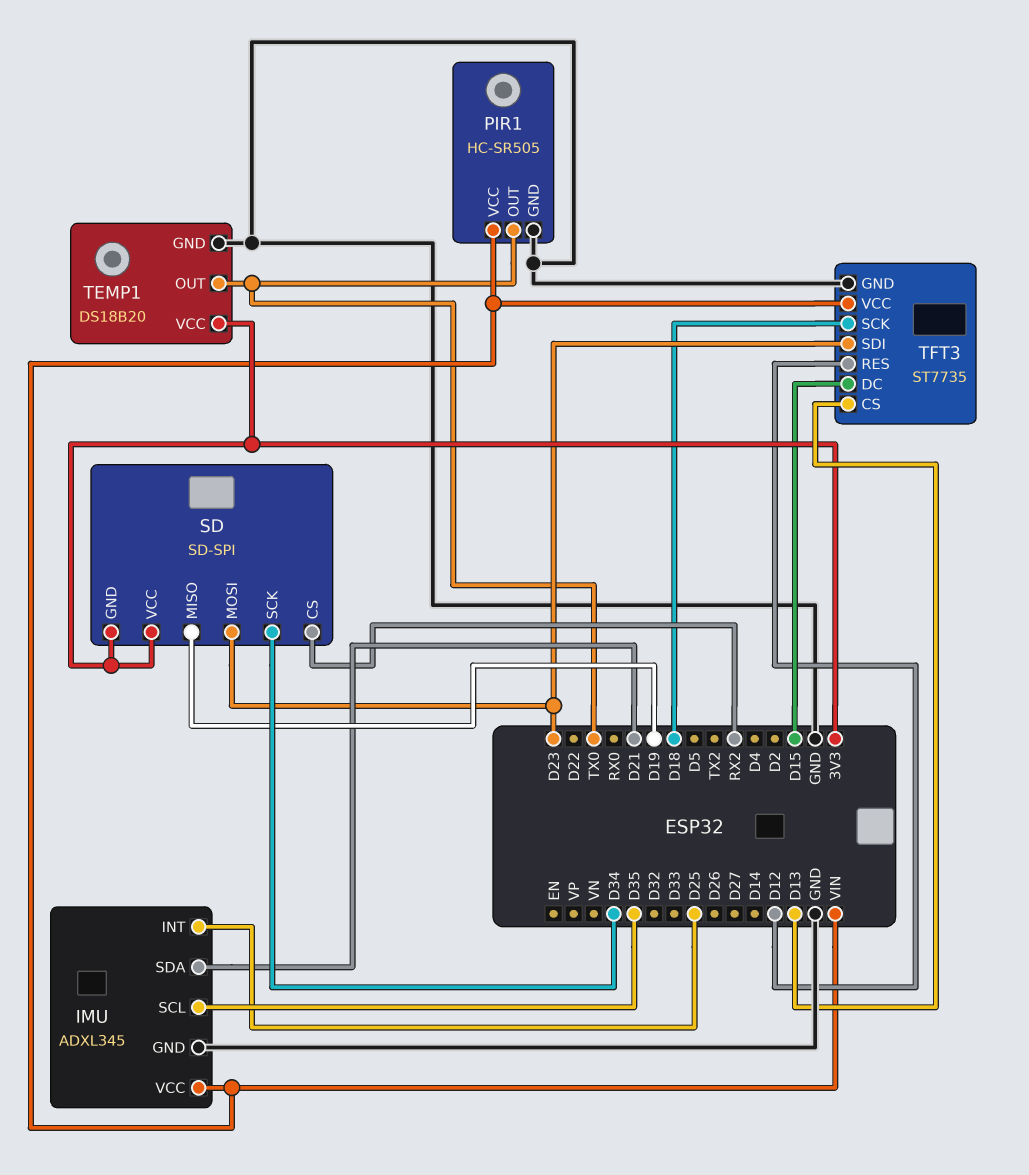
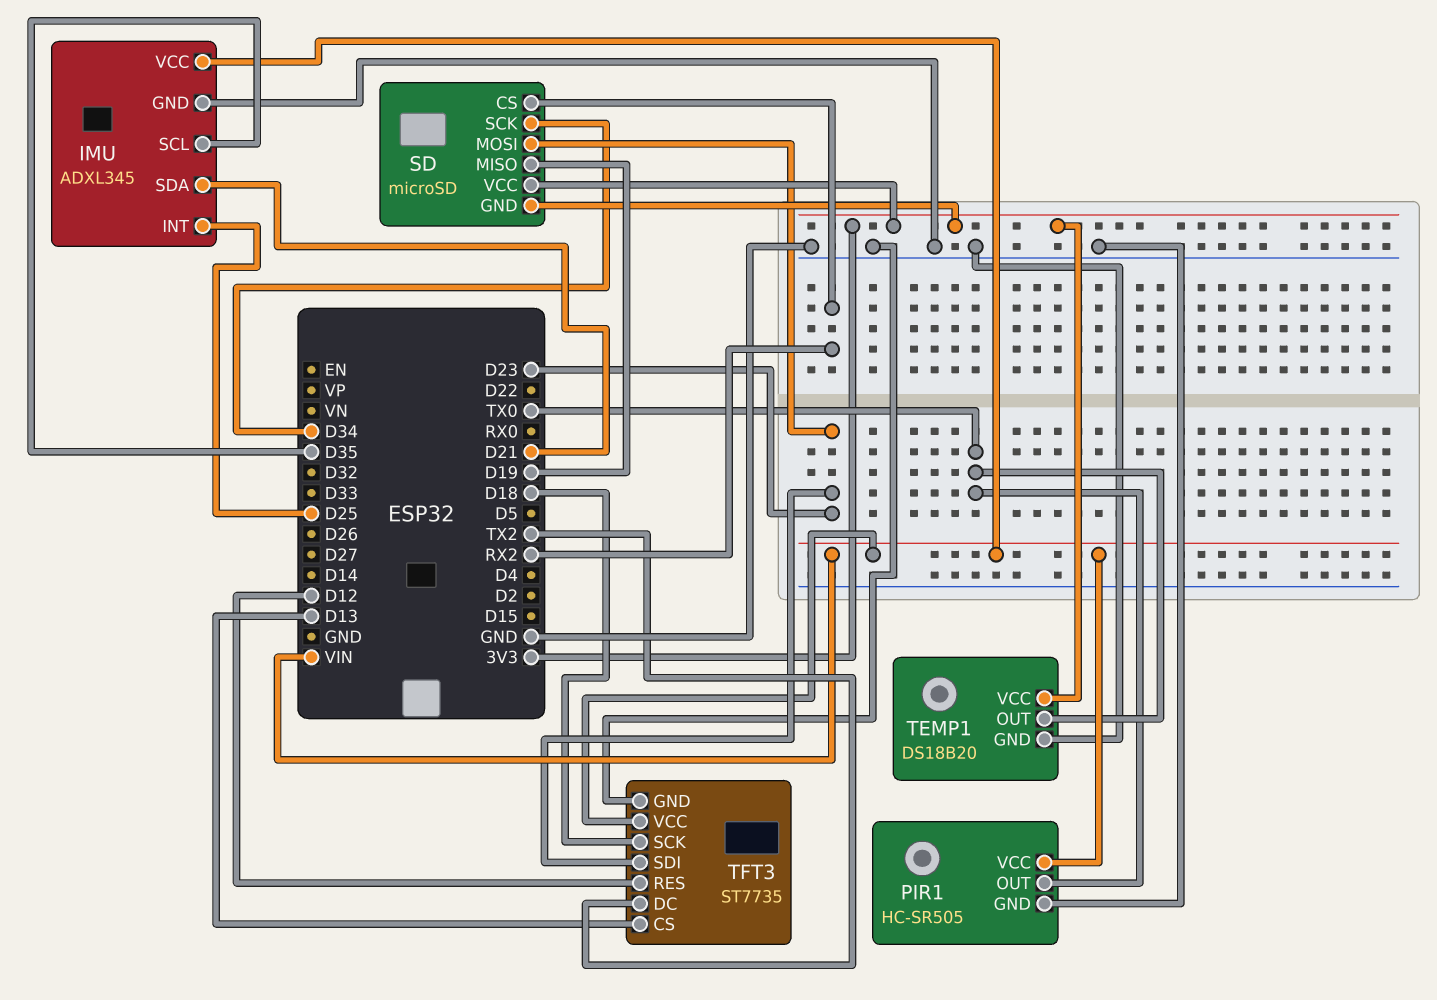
SD: SD-SPI -> microSD
TFT3 pin DC: D15 -> TX2

